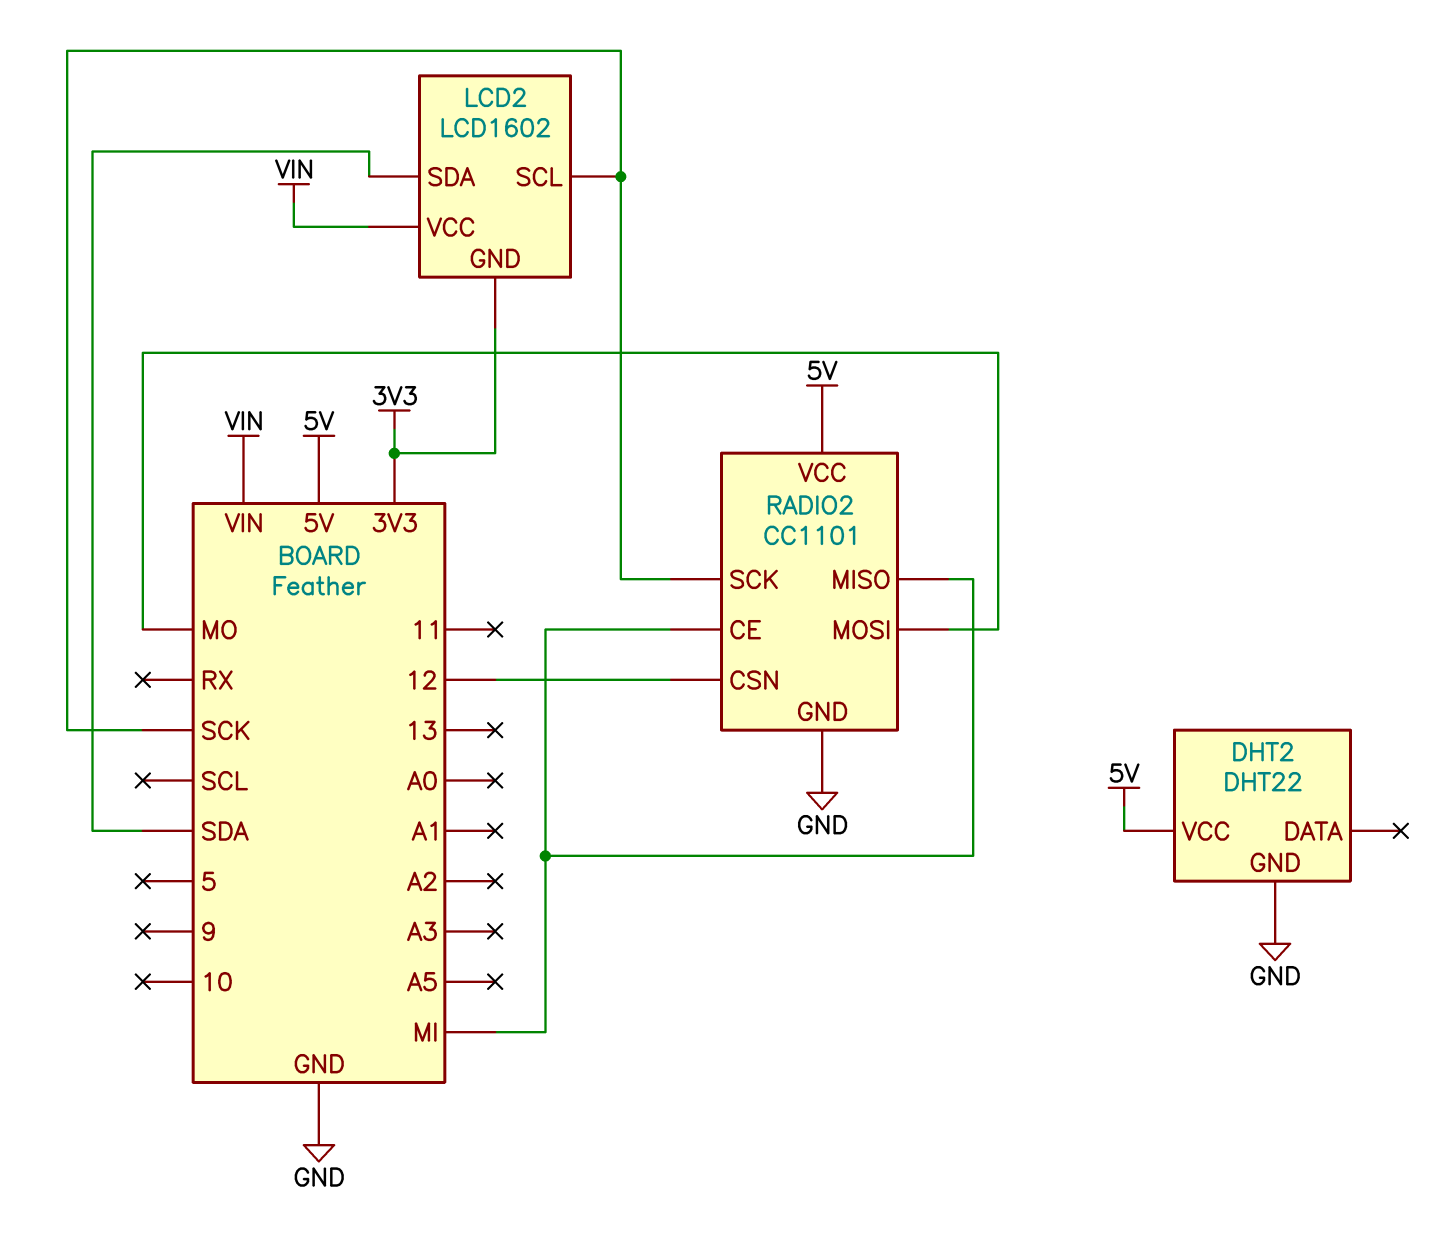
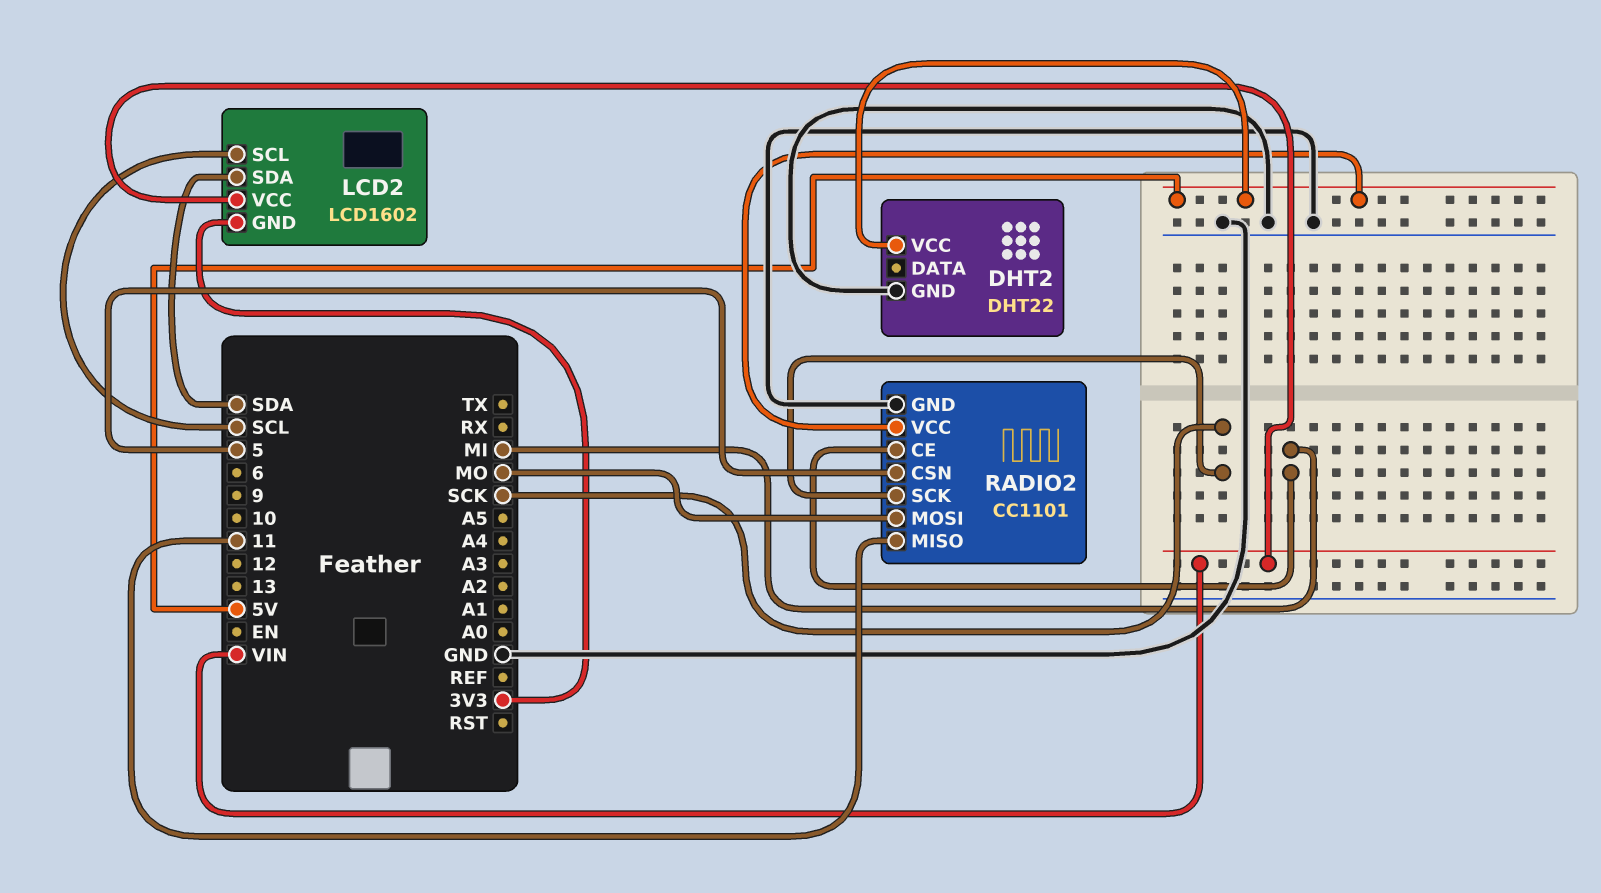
LCD2 pin SCL: SCK -> SCL
RADIO2 pin CSN: 12 -> 5
RADIO2 pin MISO: MI -> 11

